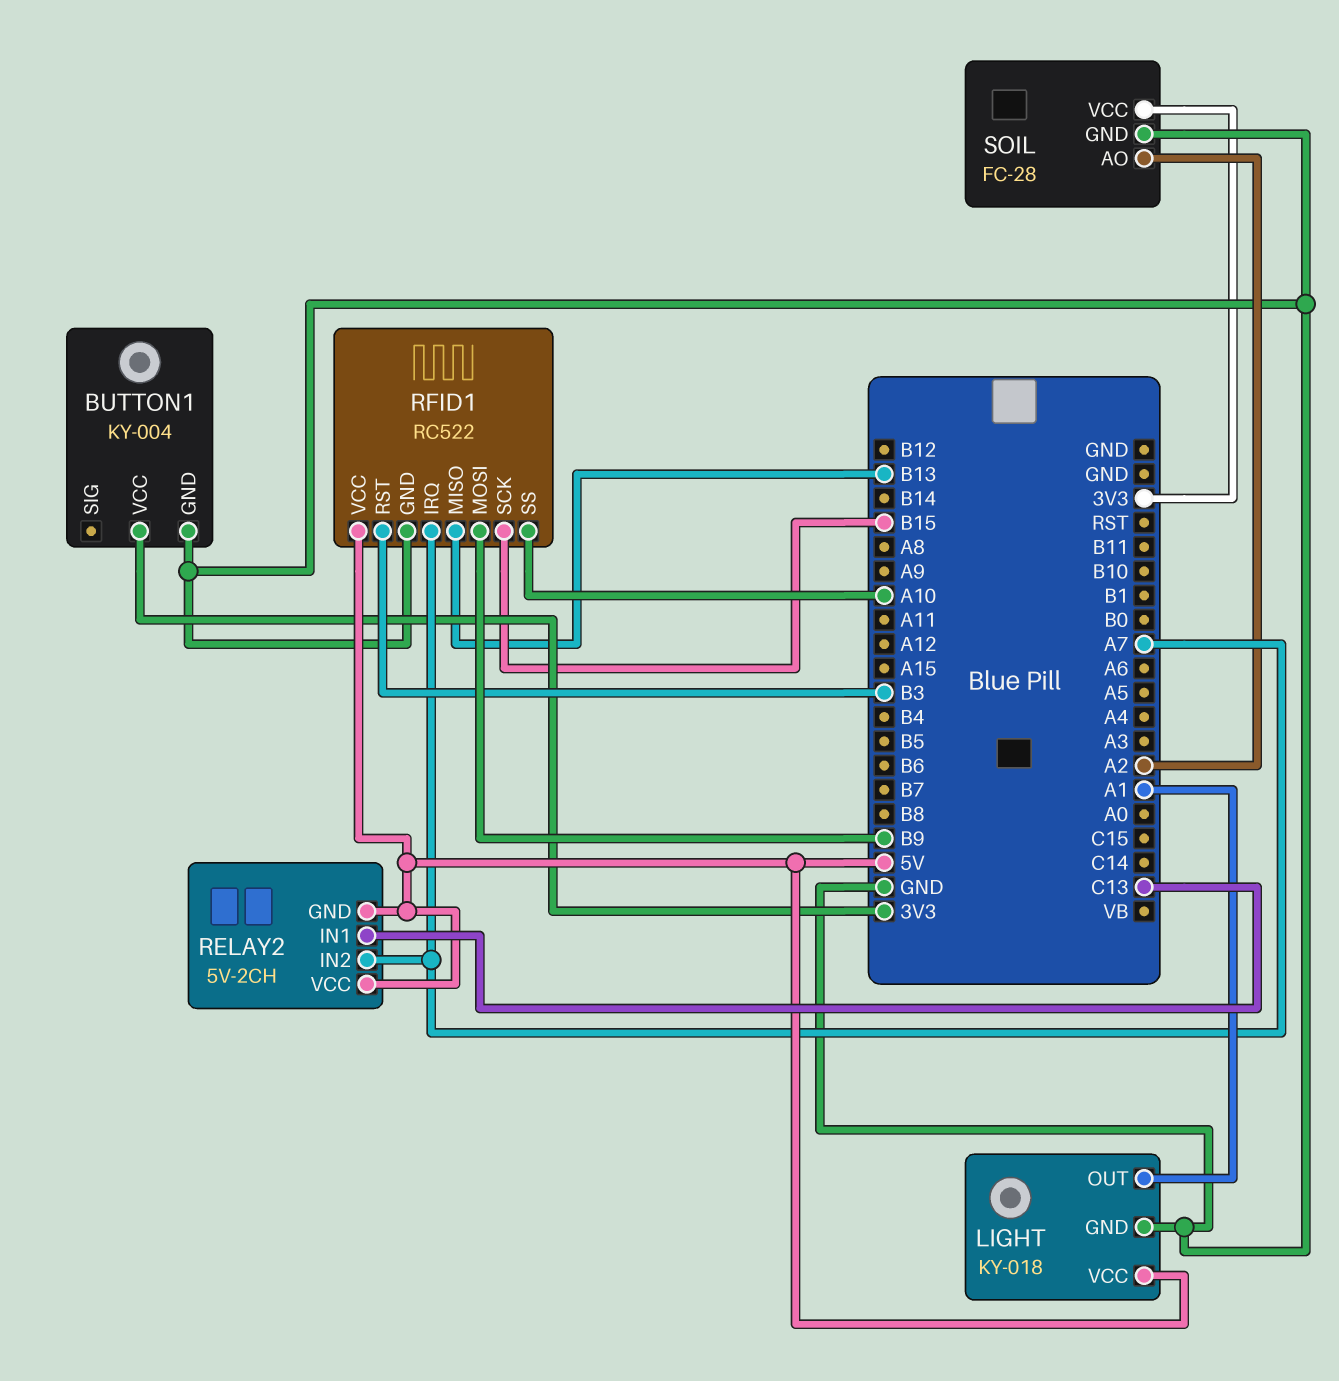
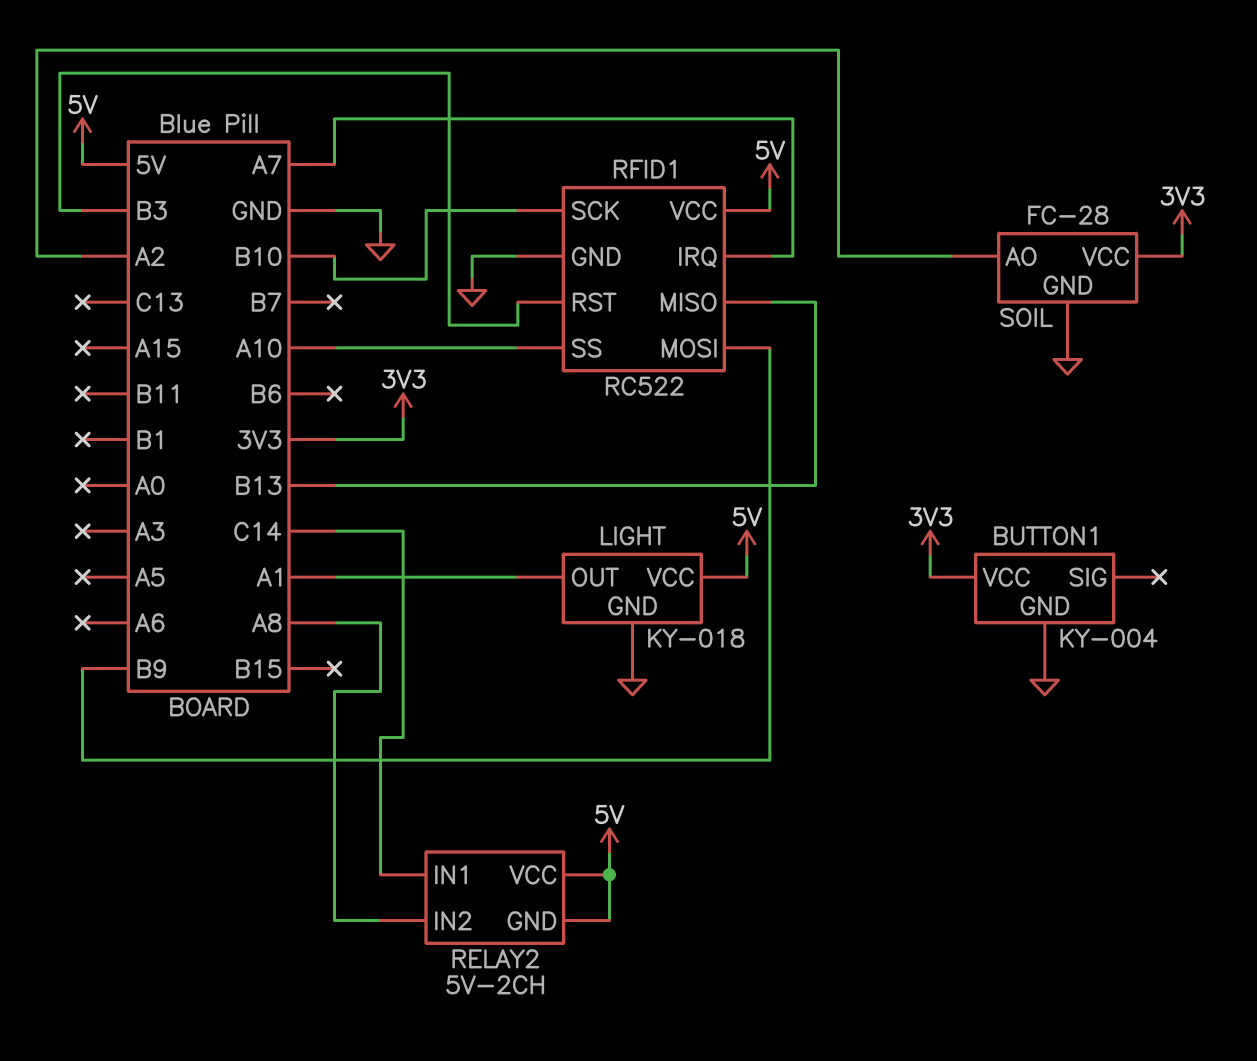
RELAY2 pin IN1: C13 -> C14
RELAY2 pin IN2: A7 -> A8
RFID1 pin SCK: B15 -> B10

